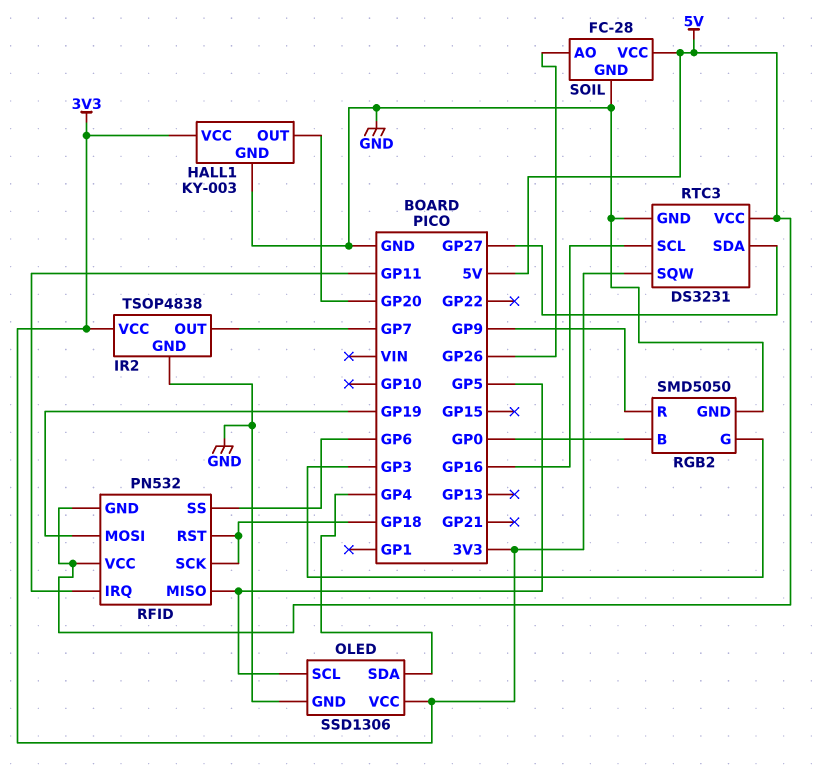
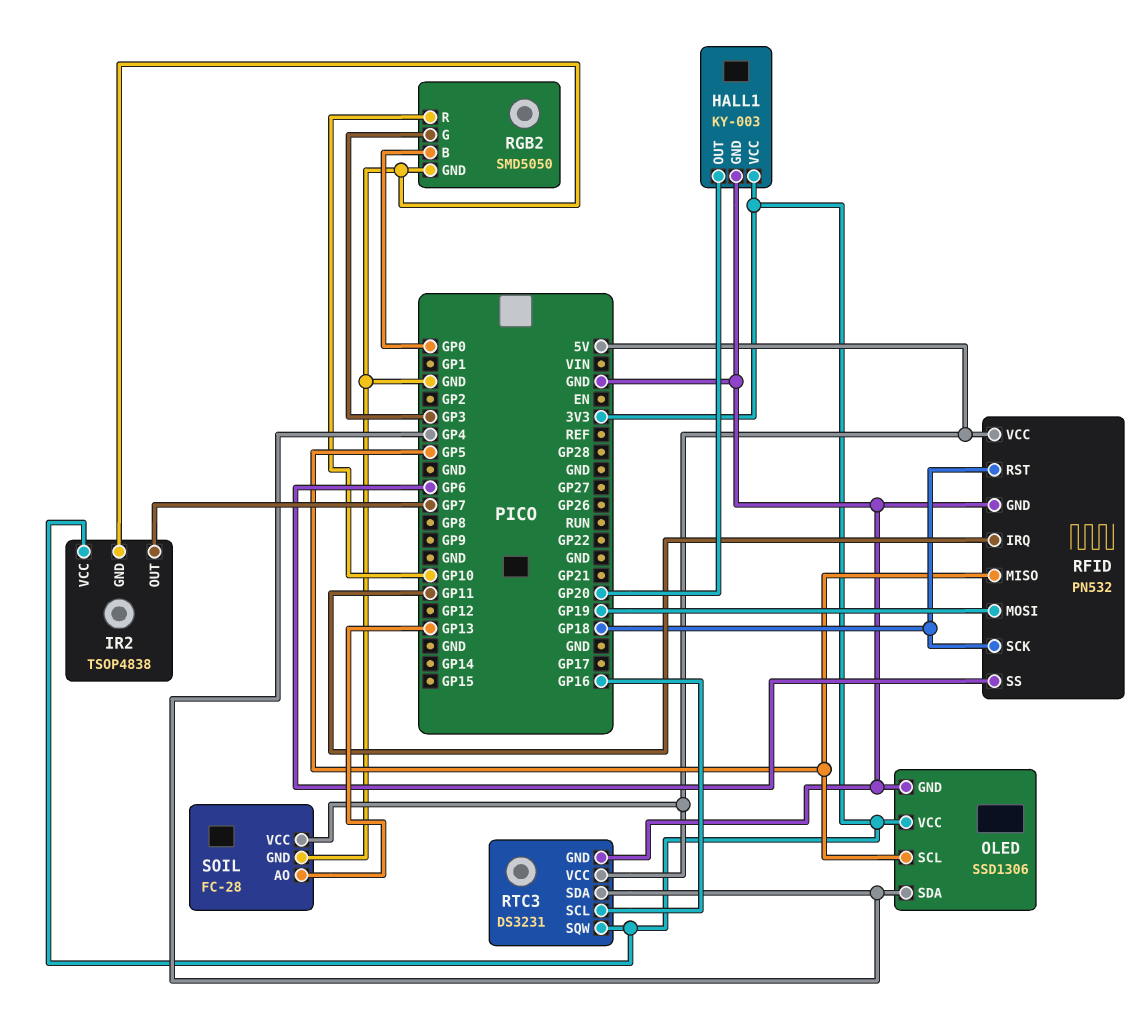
RFID pin GND: 5V -> GND
RGB2 pin R: GP9 -> GP10
RTC3 pin SDA: GP27 -> GP4
SOIL pin AO: GP26 -> GP13

